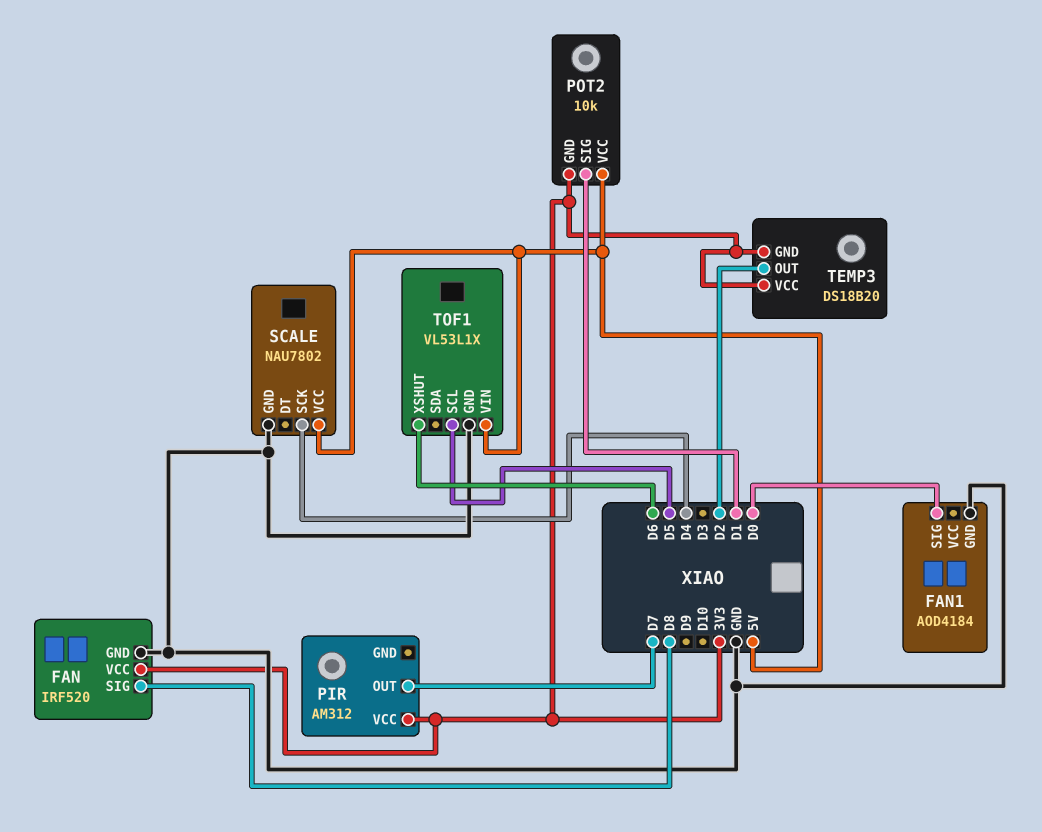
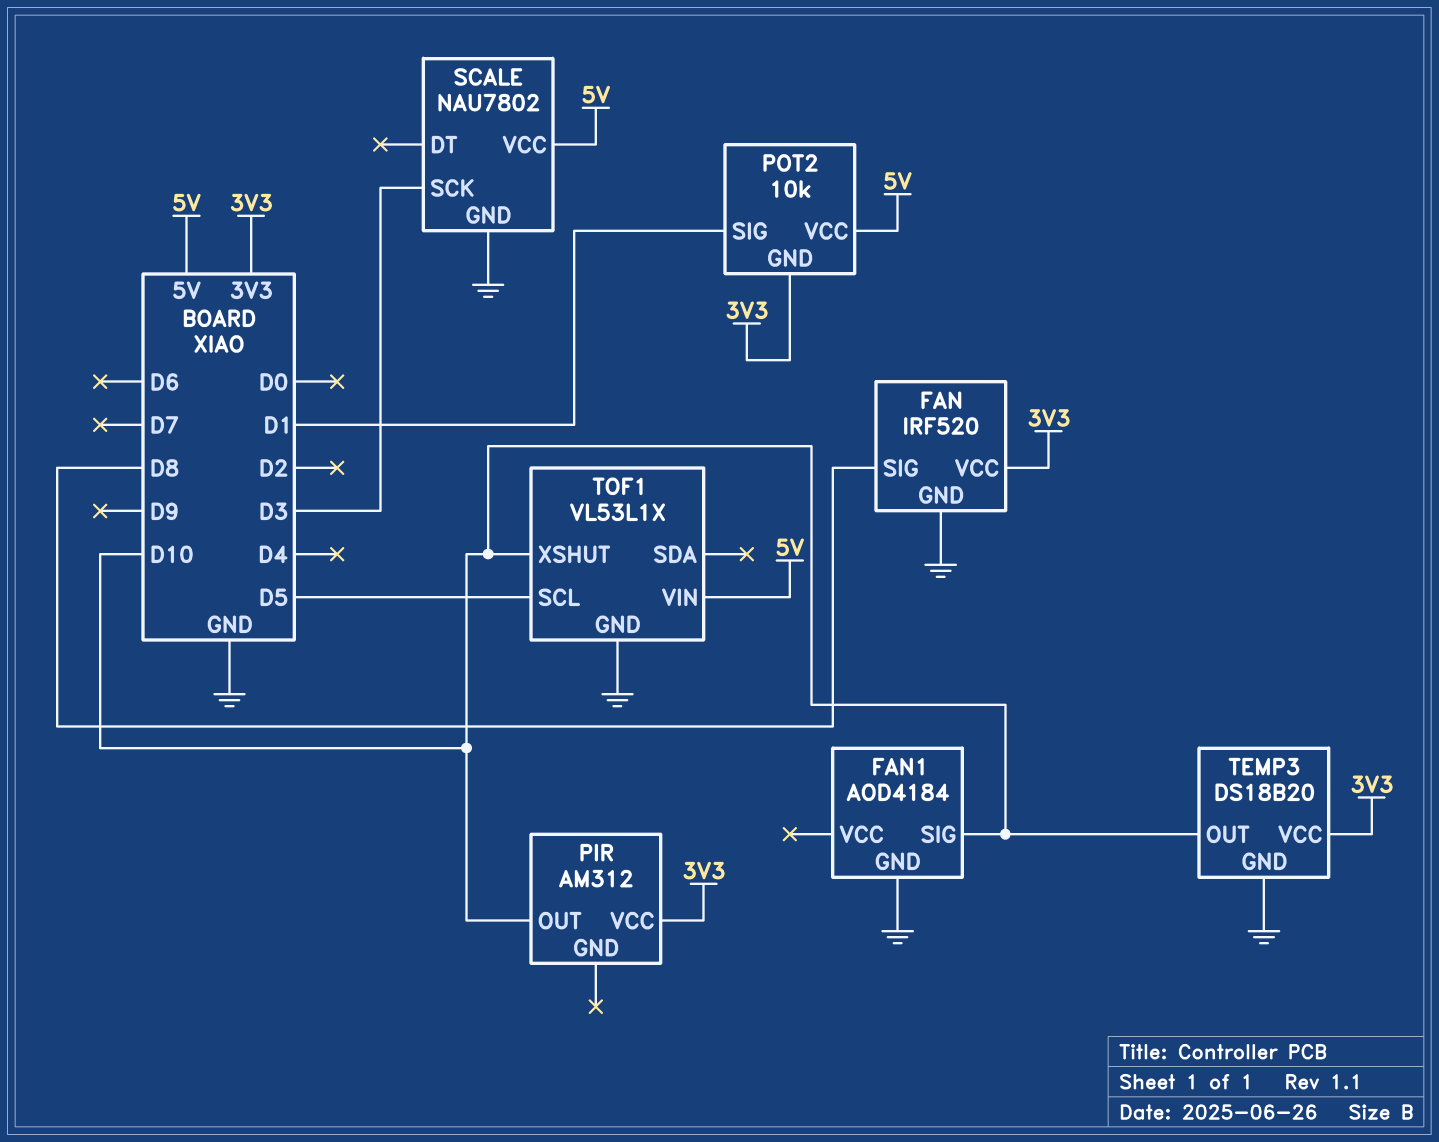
FAN1 pin SIG: D0 -> D10
PIR pin OUT: D7 -> D10
SCALE pin SCK: D4 -> D3
TEMP3 pin GND: 3V3 -> GND
TEMP3 pin OUT: D2 -> D10
TOF1 pin XSHUT: D6 -> D10

